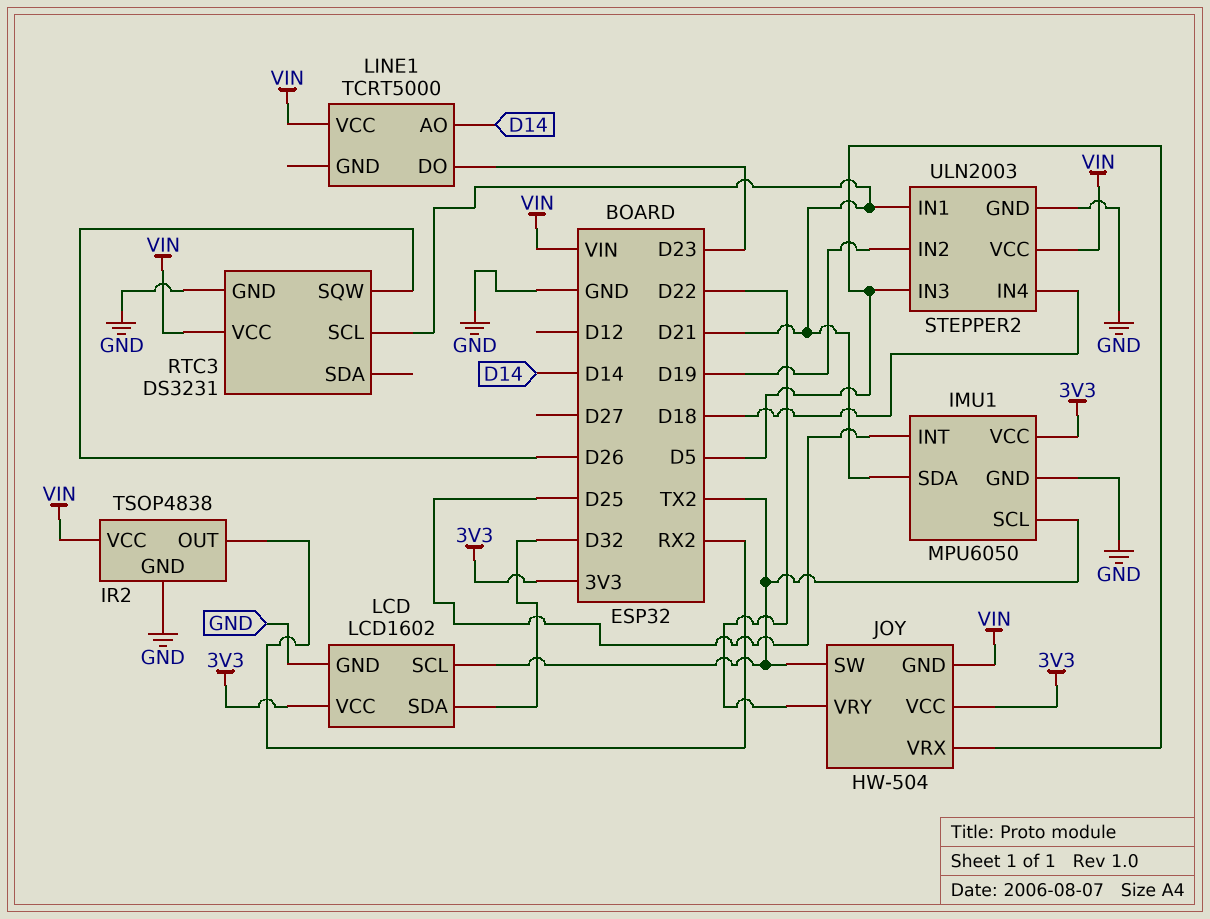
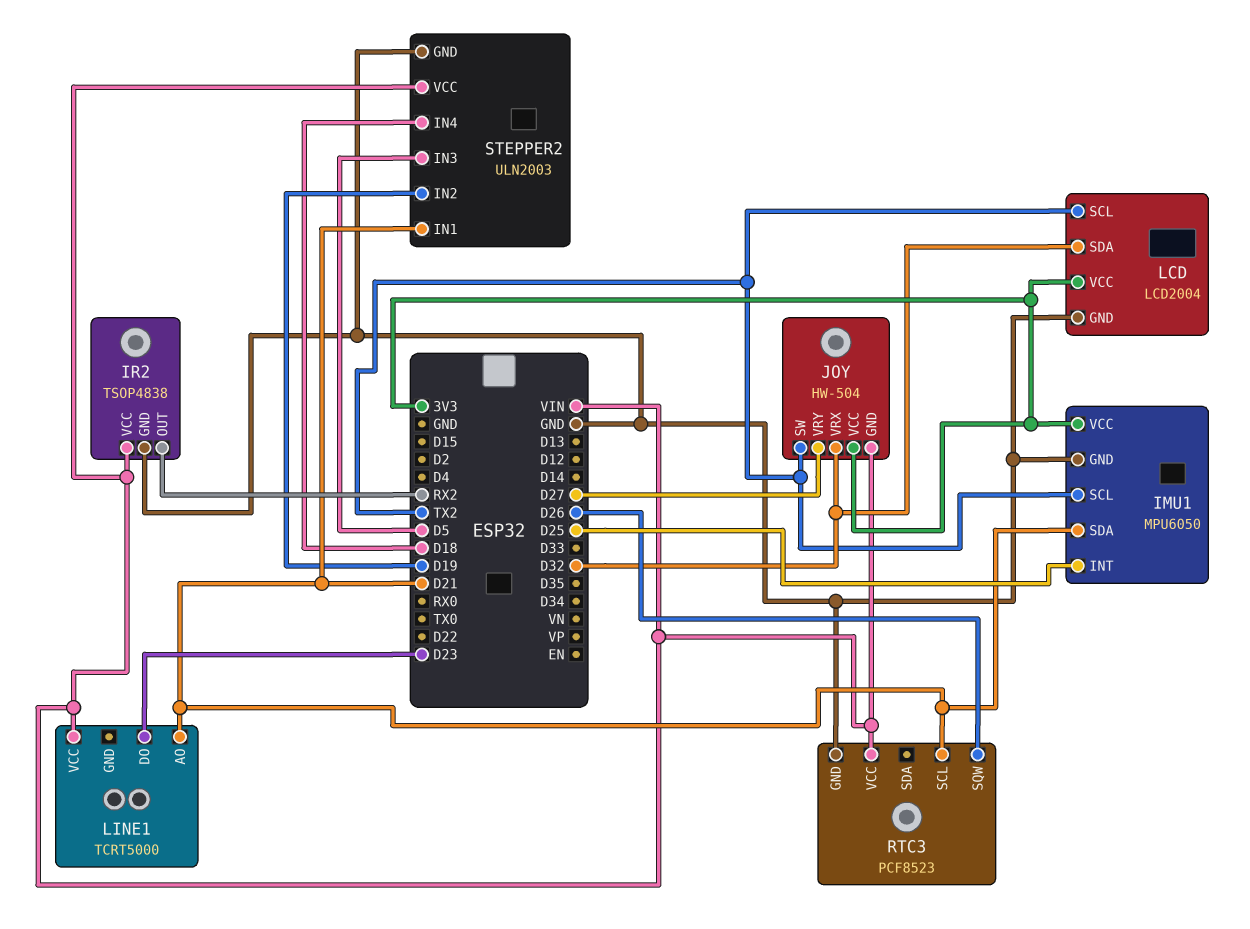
JOY pin VRX: D5 -> D32
JOY pin VRY: D22 -> D27
LCD: LCD1602 -> LCD2004
LINE1 pin AO: D14 -> D21
RTC3: DS3231 -> PCF8523

